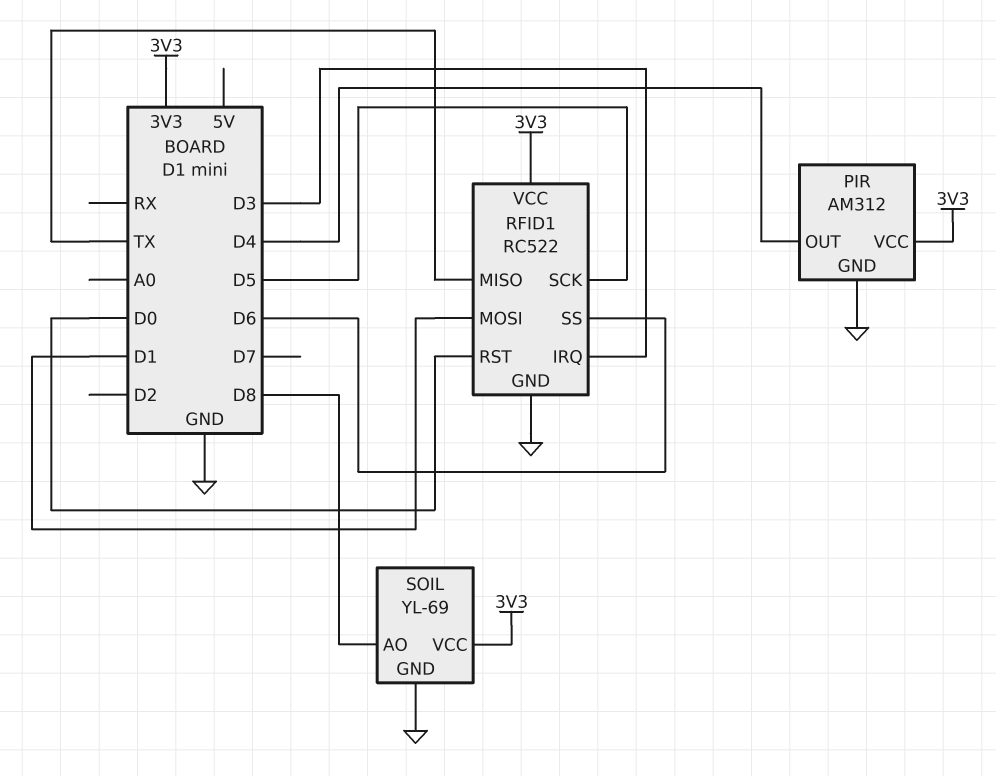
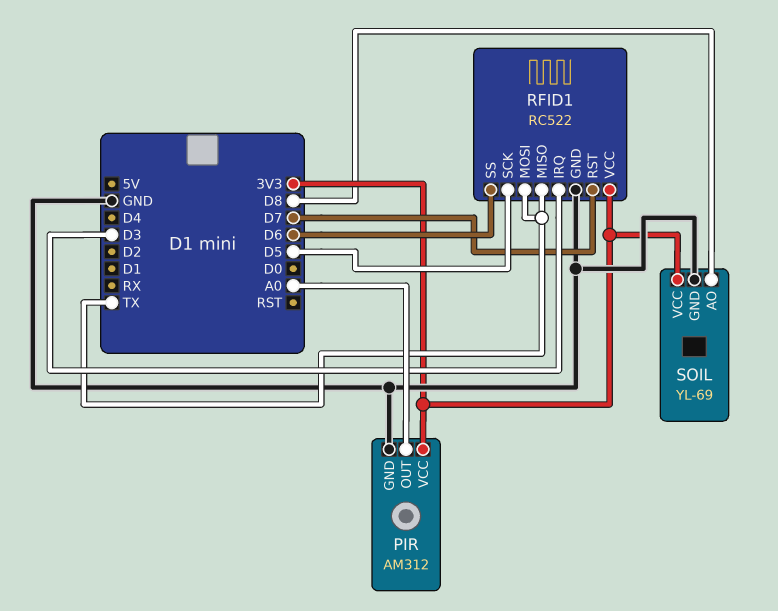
PIR pin OUT: D4 -> A0
RFID1 pin MOSI: D1 -> TX
RFID1 pin RST: D0 -> D7

